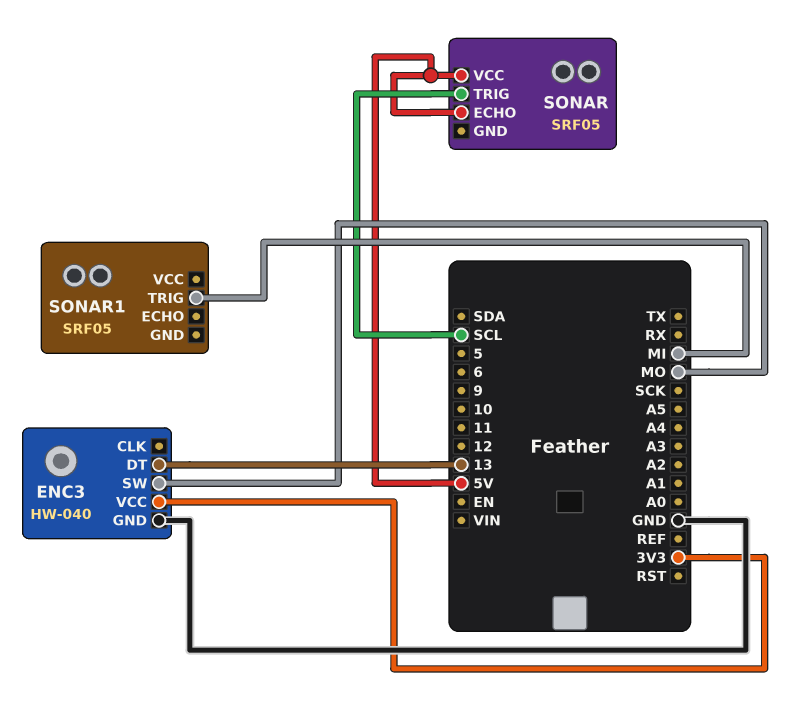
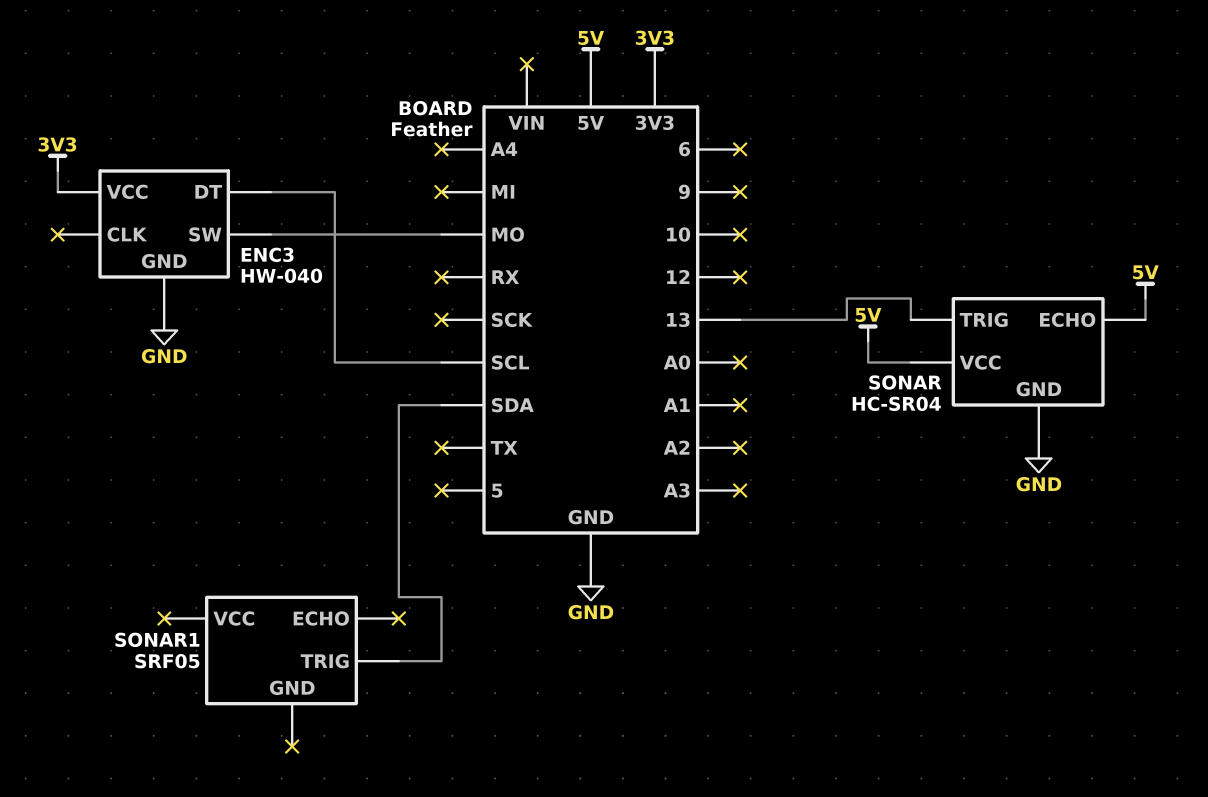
ENC3 pin DT: 13 -> SCL
SONAR: SRF05 -> HC-SR04
SONAR pin GND: none -> GND
SONAR pin TRIG: SCL -> 13
SONAR1 pin TRIG: MI -> SDA

